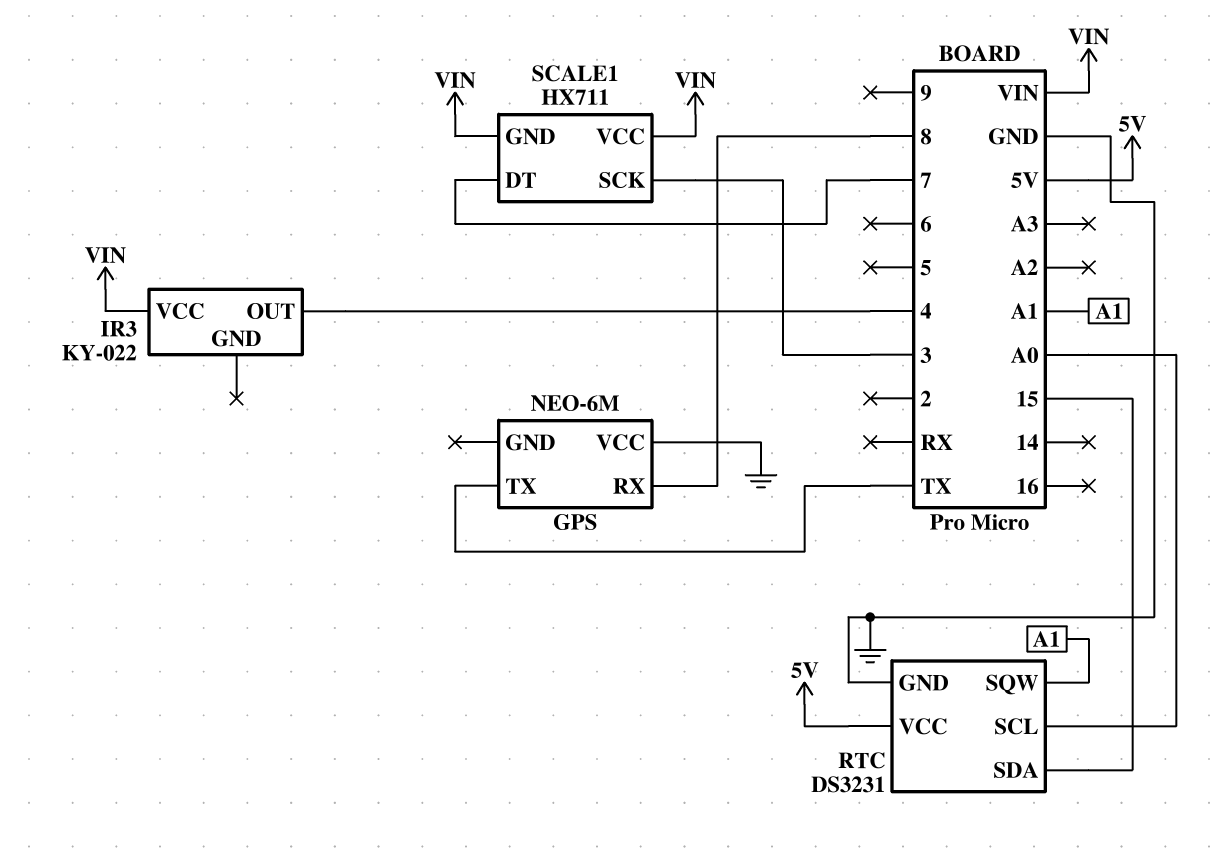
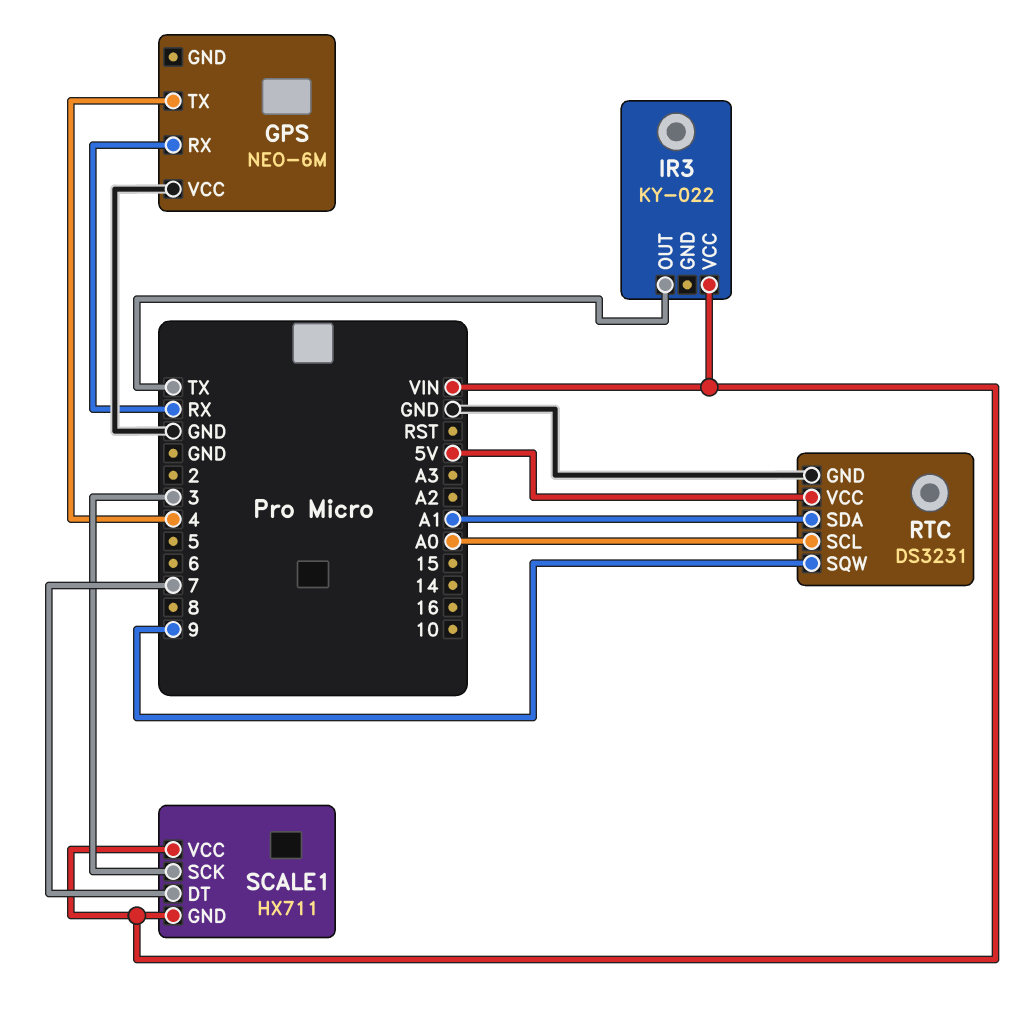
GPS pin RX: 8 -> RX
GPS pin TX: TX -> 4
IR3 pin OUT: 4 -> TX
RTC pin SDA: 15 -> A1
RTC pin SQW: A1 -> 9

